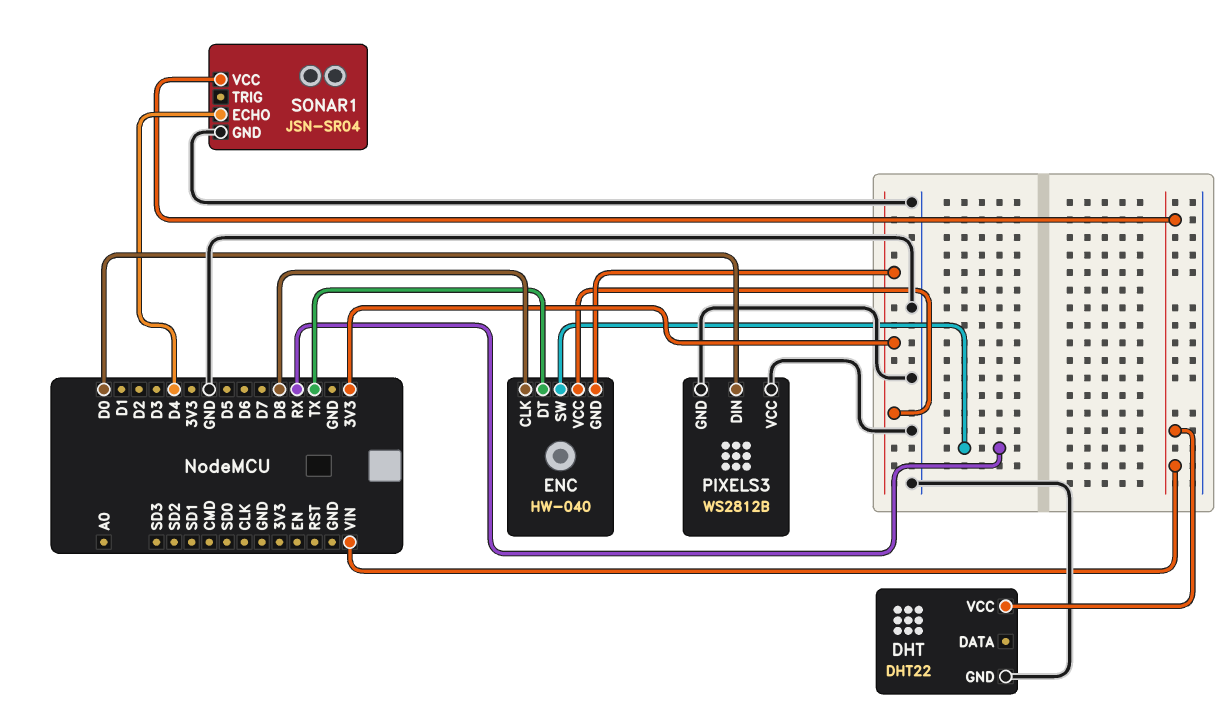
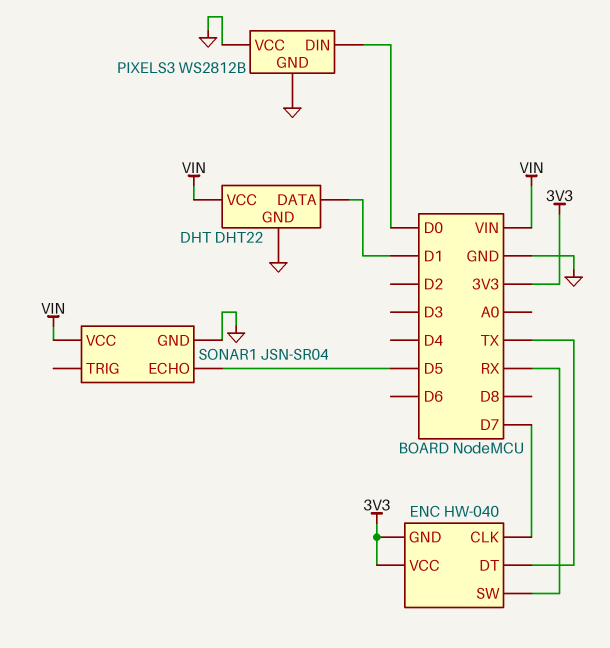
DHT pin DATA: none -> D1
ENC pin CLK: D8 -> D7
SONAR1 pin ECHO: D4 -> D5

